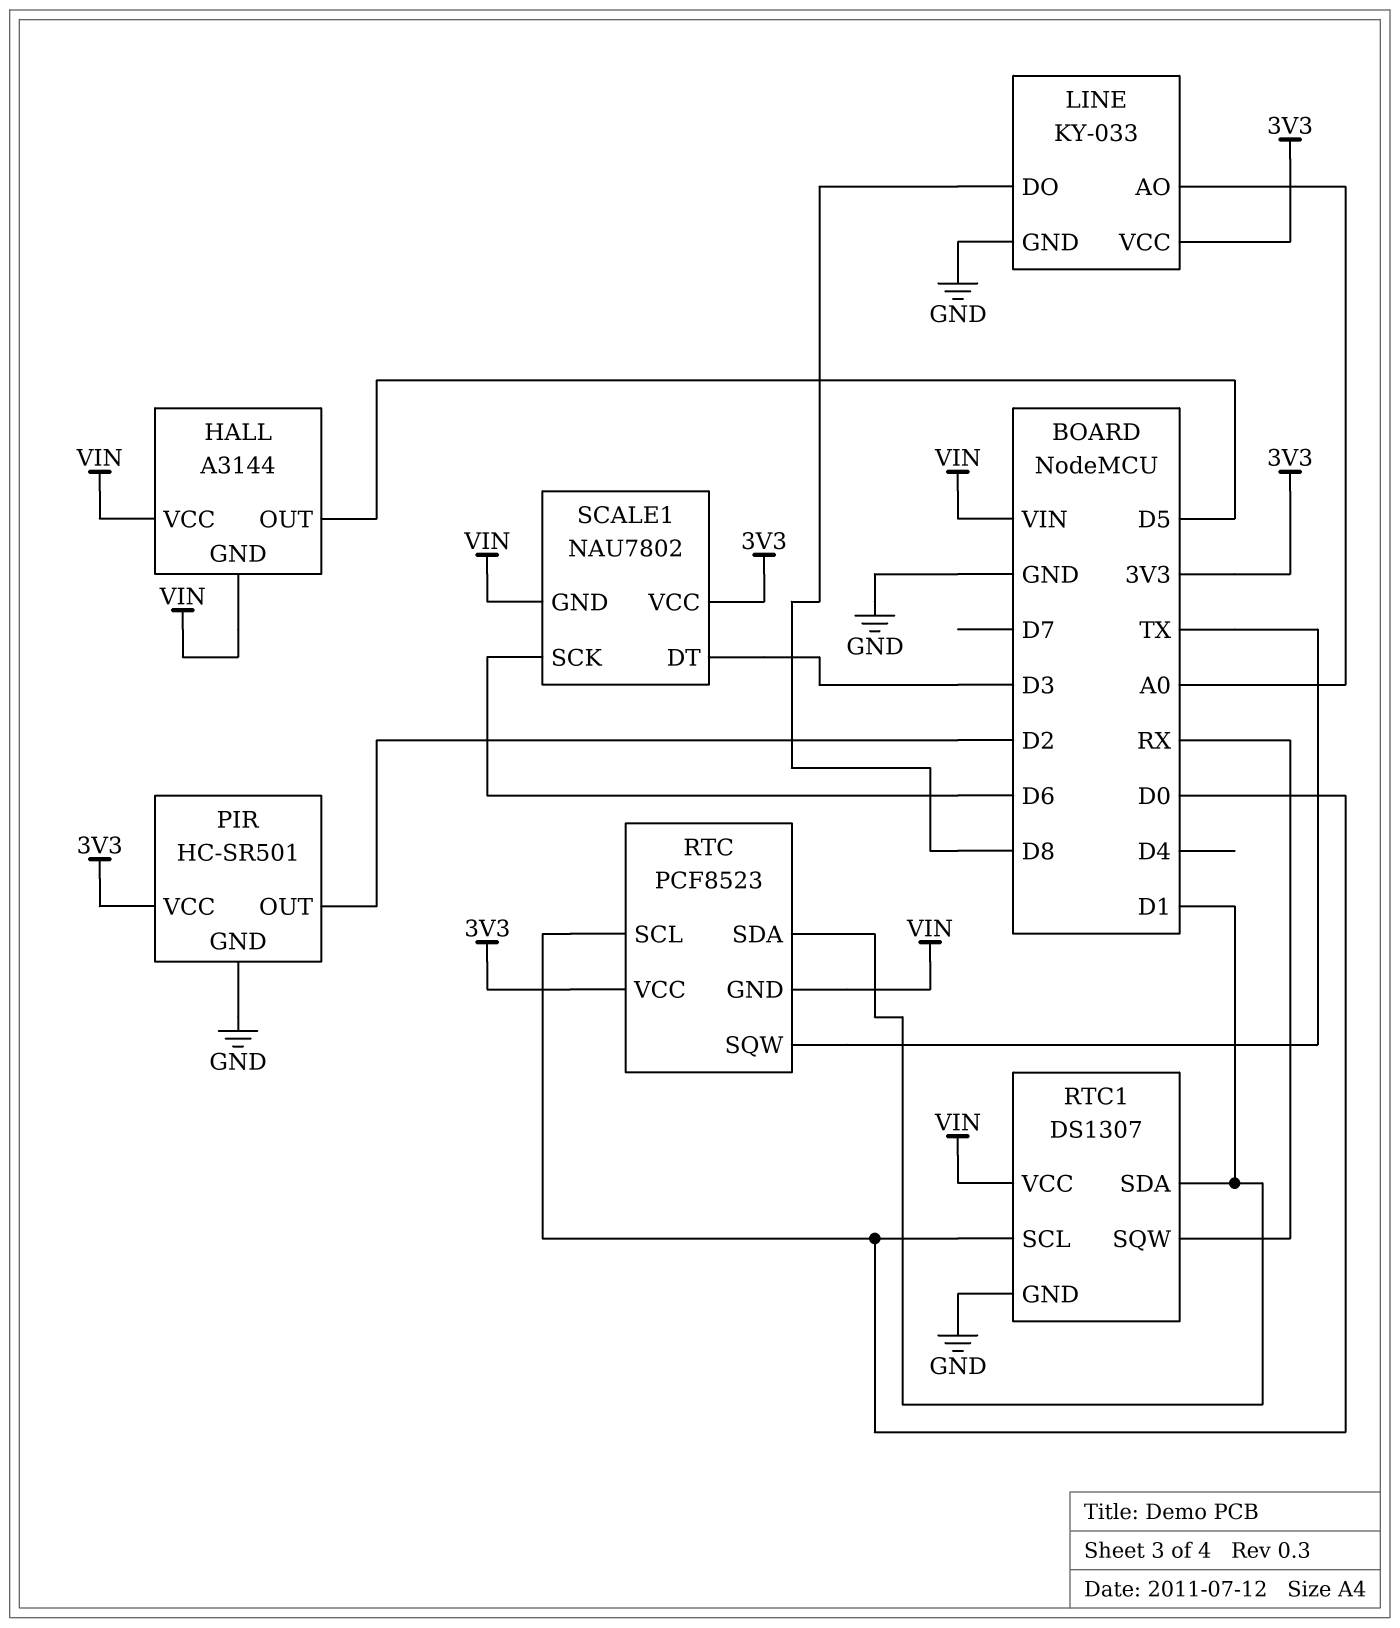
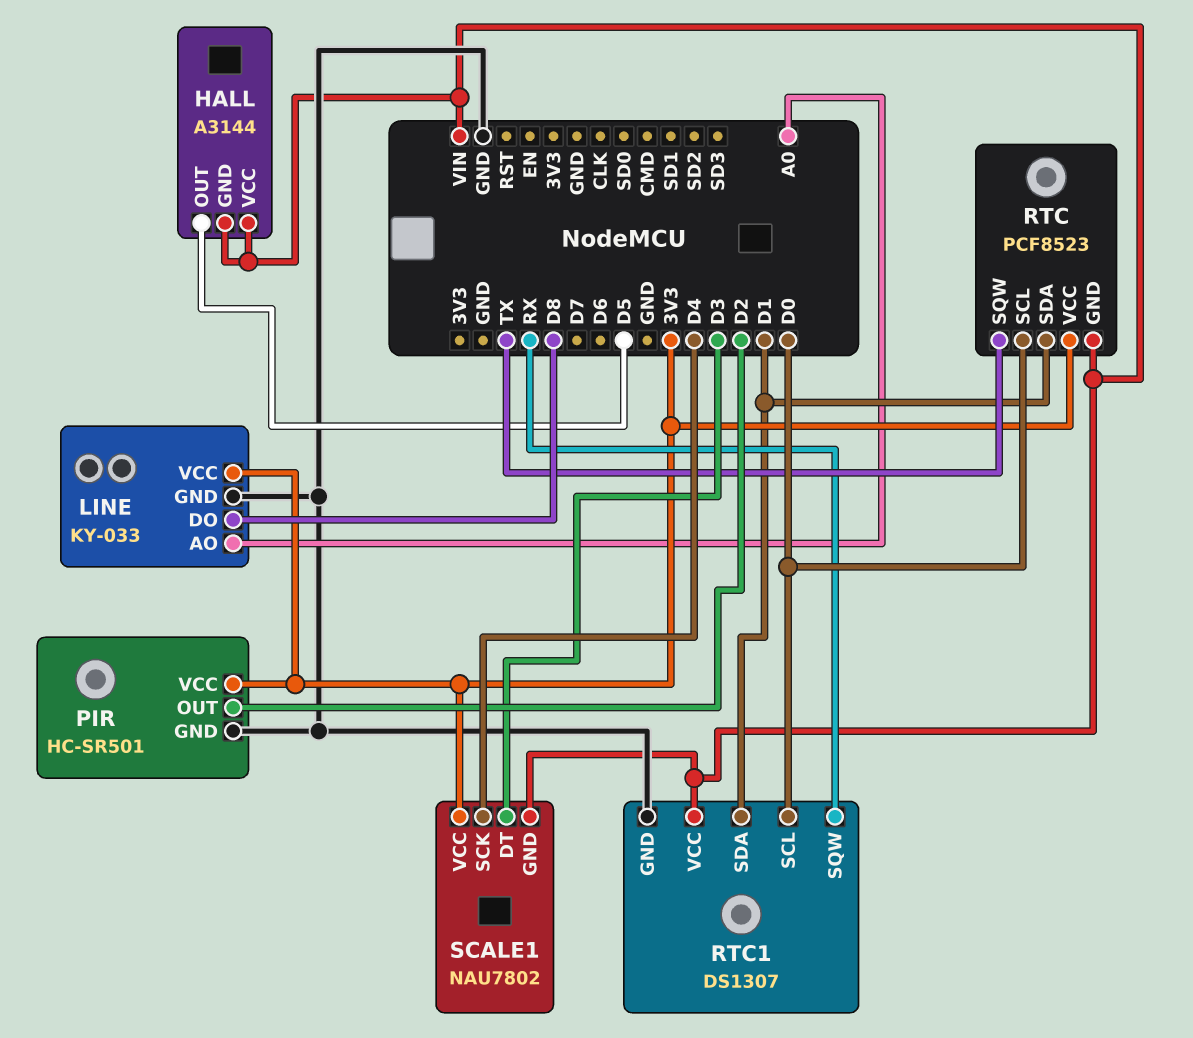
SCALE1 pin SCK: D6 -> D4

